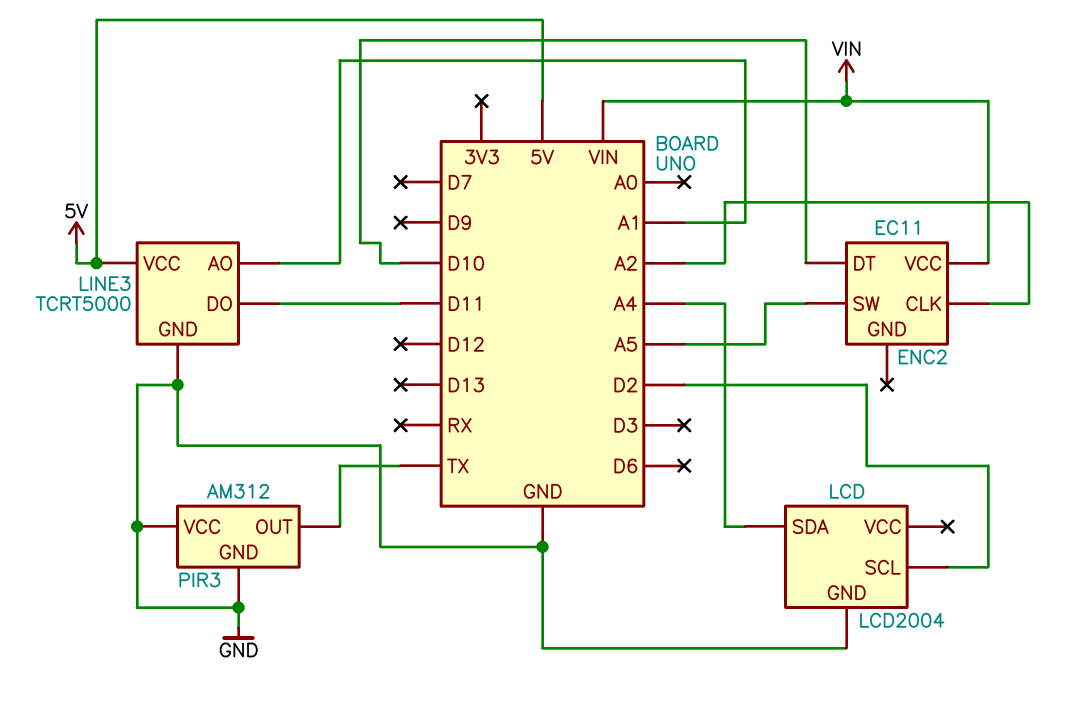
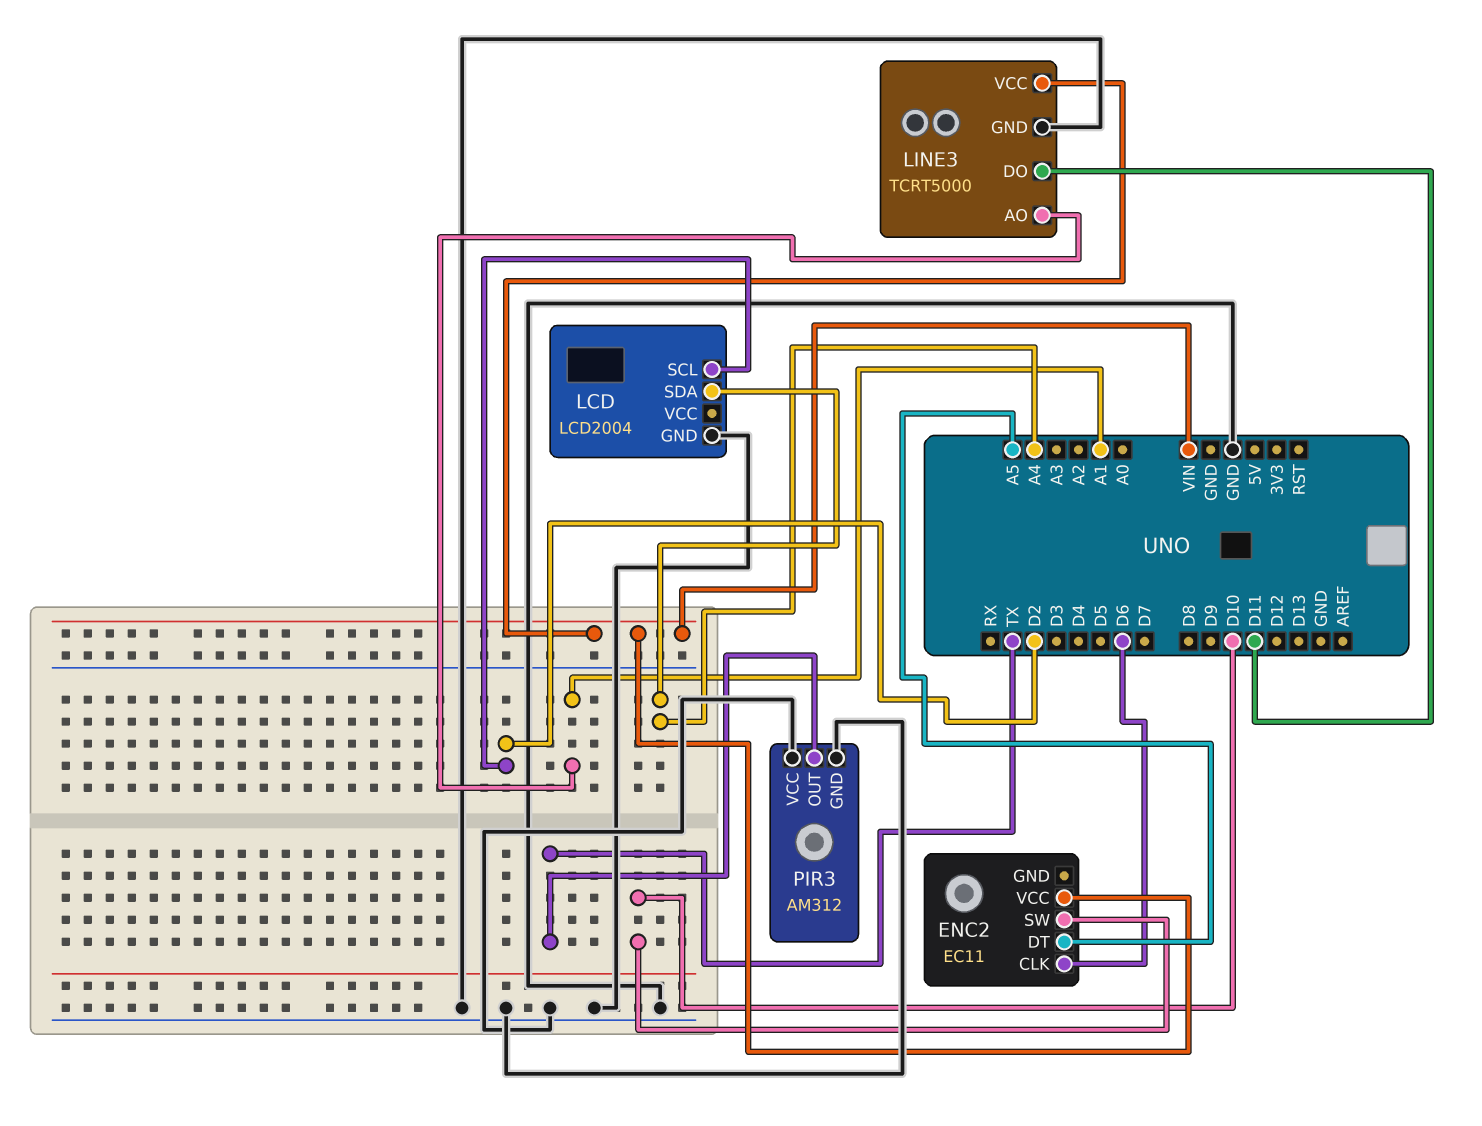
ENC2 pin CLK: A2 -> D6
ENC2 pin DT: D10 -> A5
ENC2 pin SW: A5 -> D10
LINE3 pin VCC: 5V -> VIN

